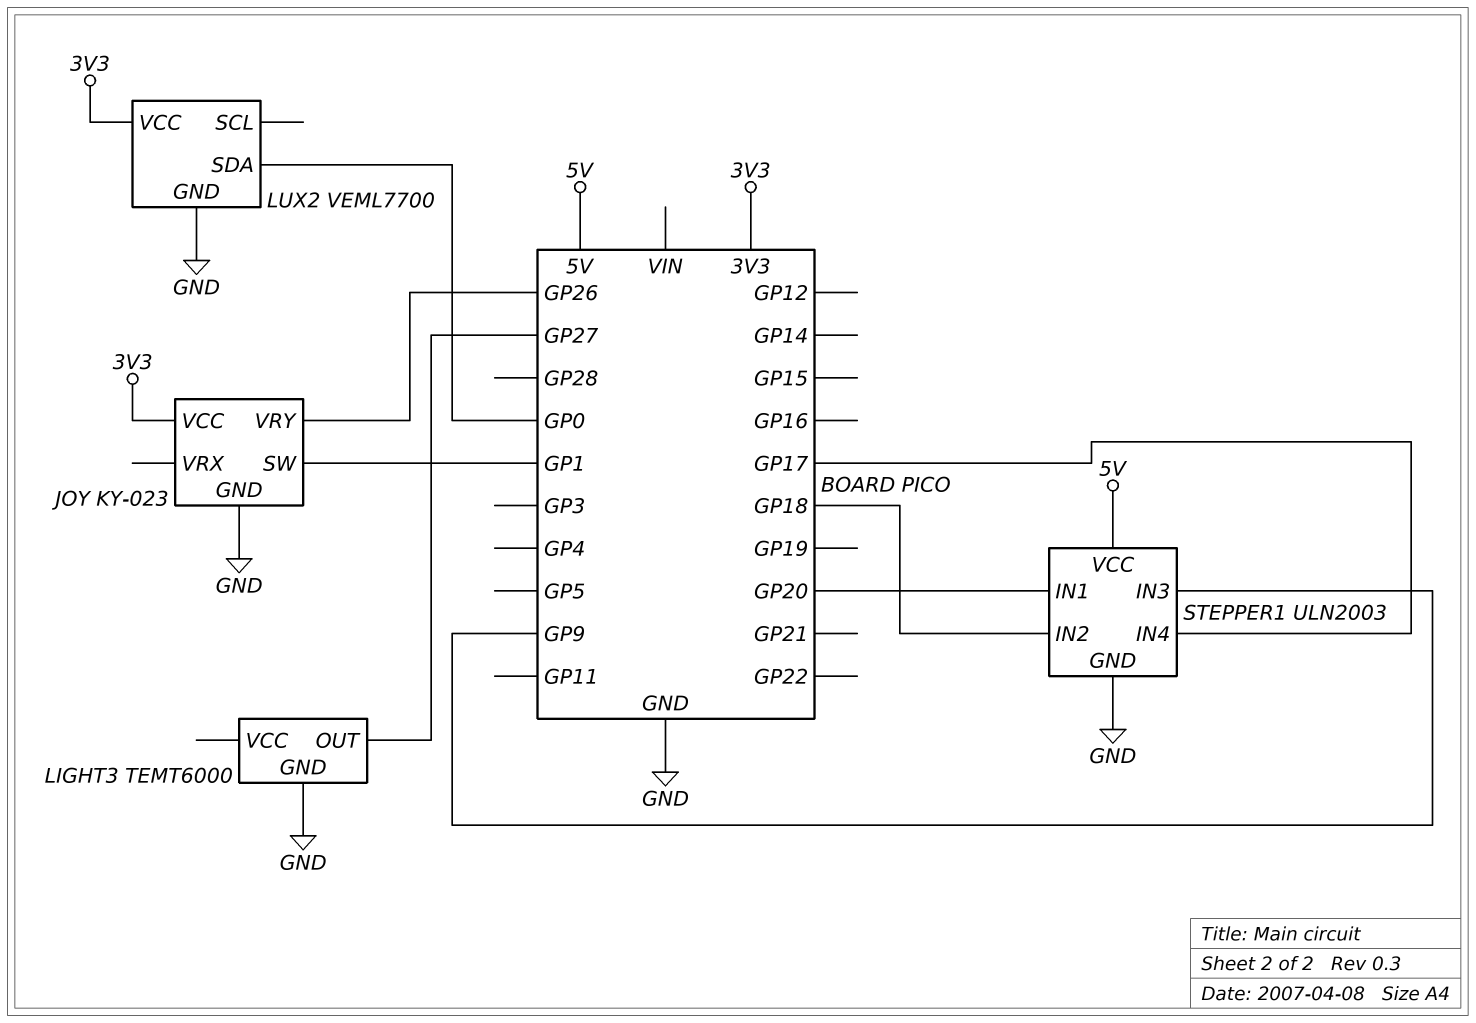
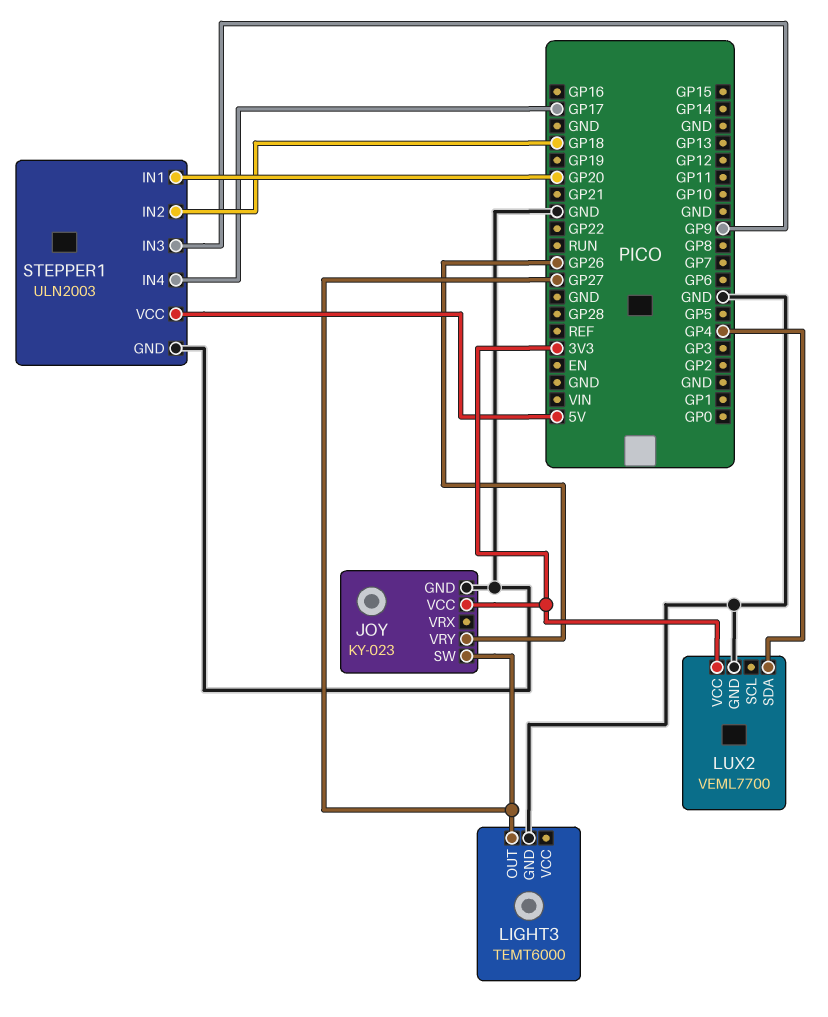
JOY pin SW: GP1 -> GP27
LUX2 pin SDA: GP0 -> GP4

